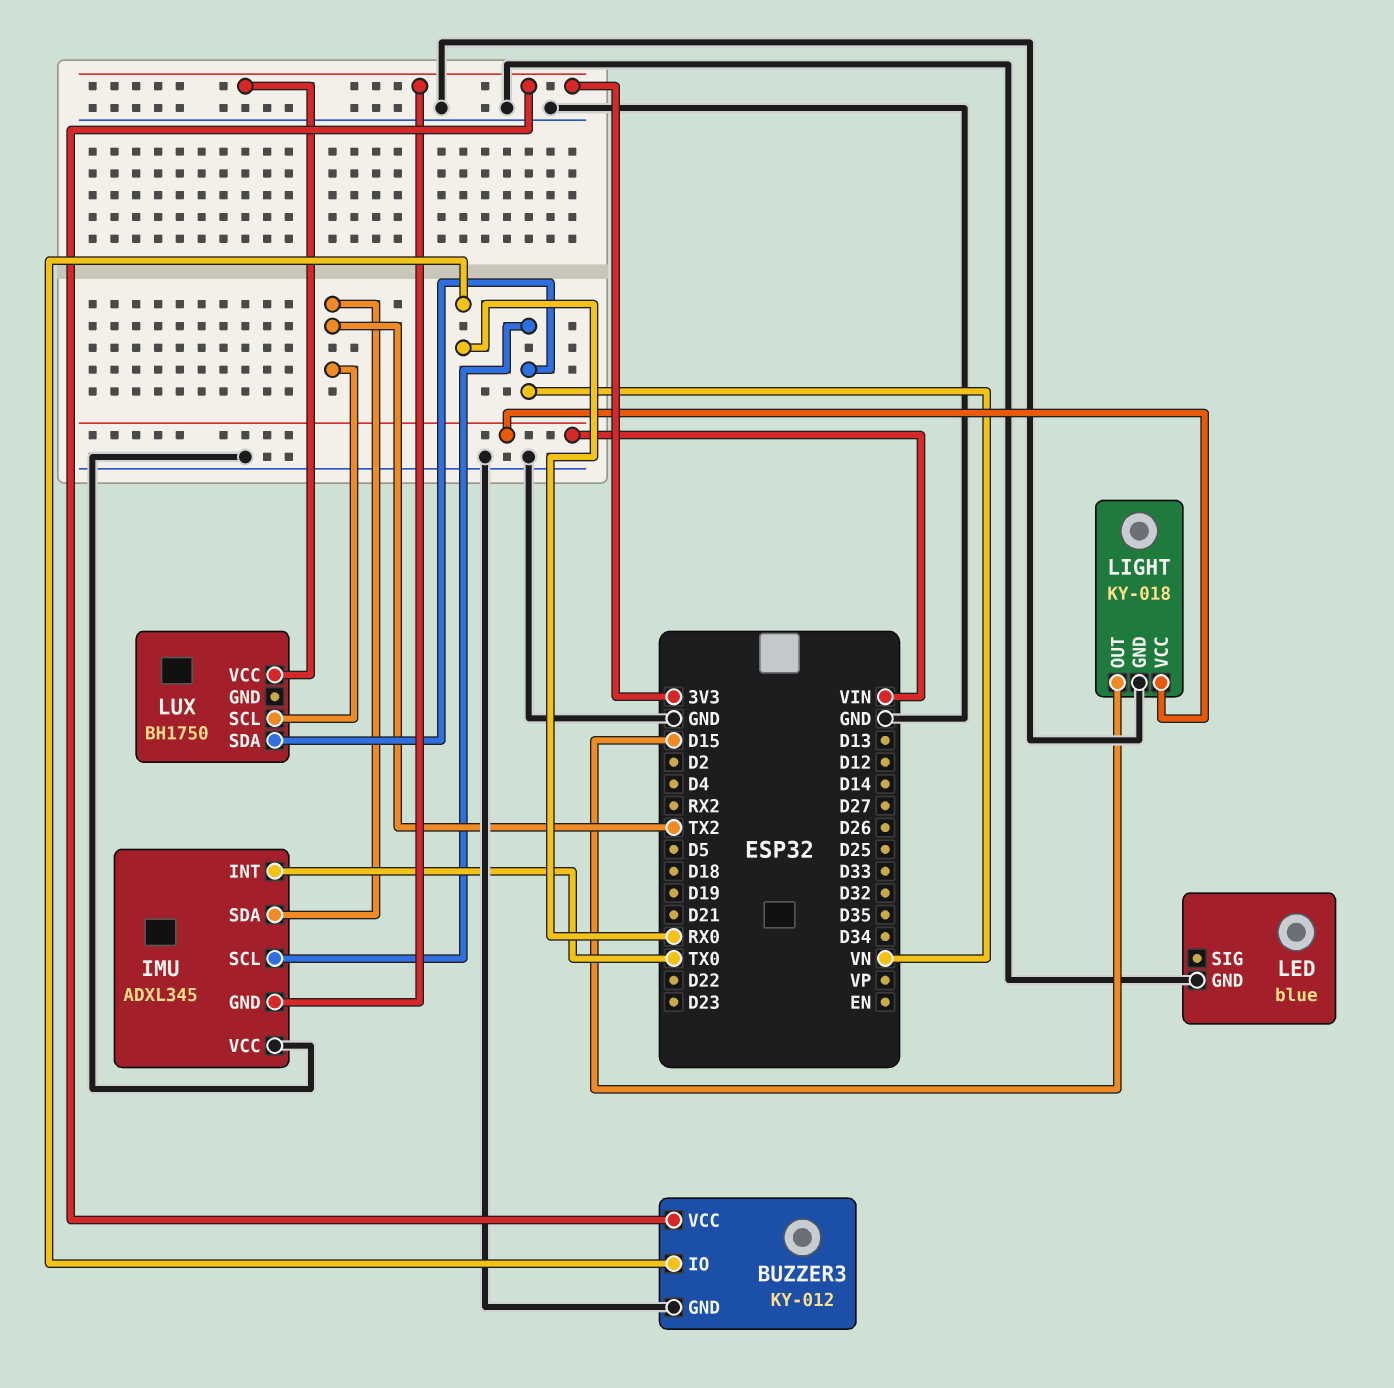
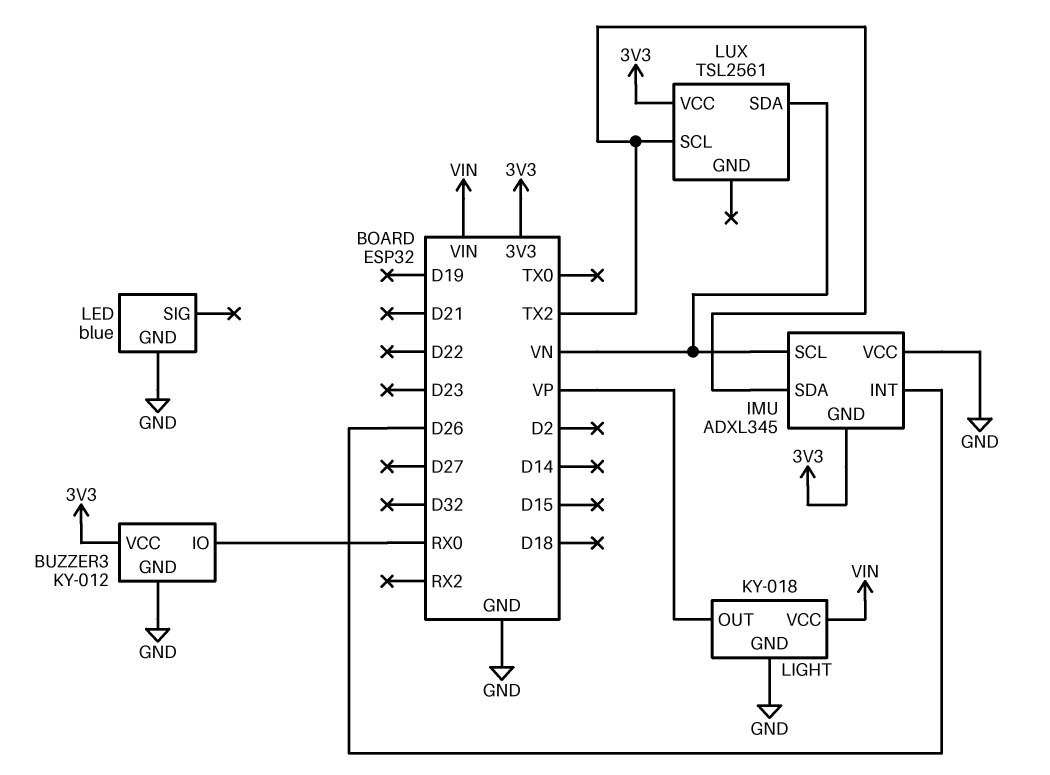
IMU pin INT: TX0 -> D26
LIGHT pin OUT: D15 -> VP
LUX: BH1750 -> TSL2561

